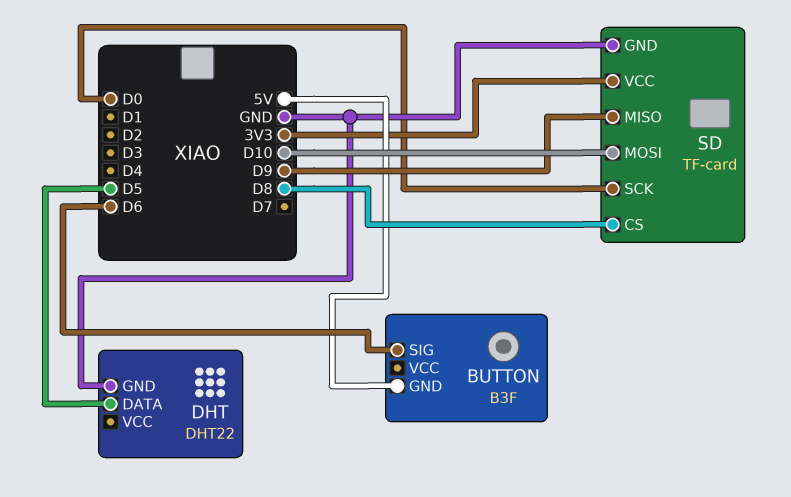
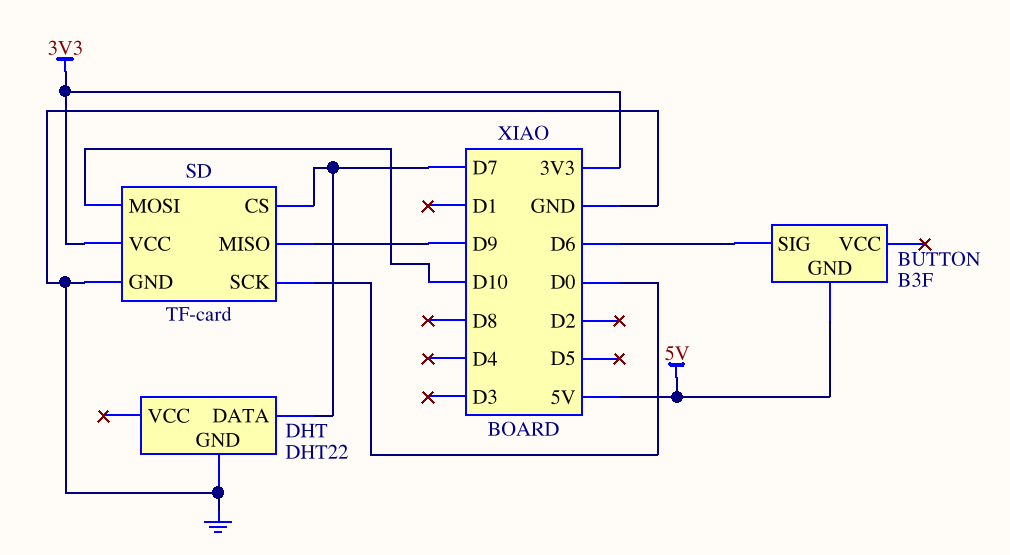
DHT pin DATA: D5 -> D7
SD pin CS: D8 -> D7

